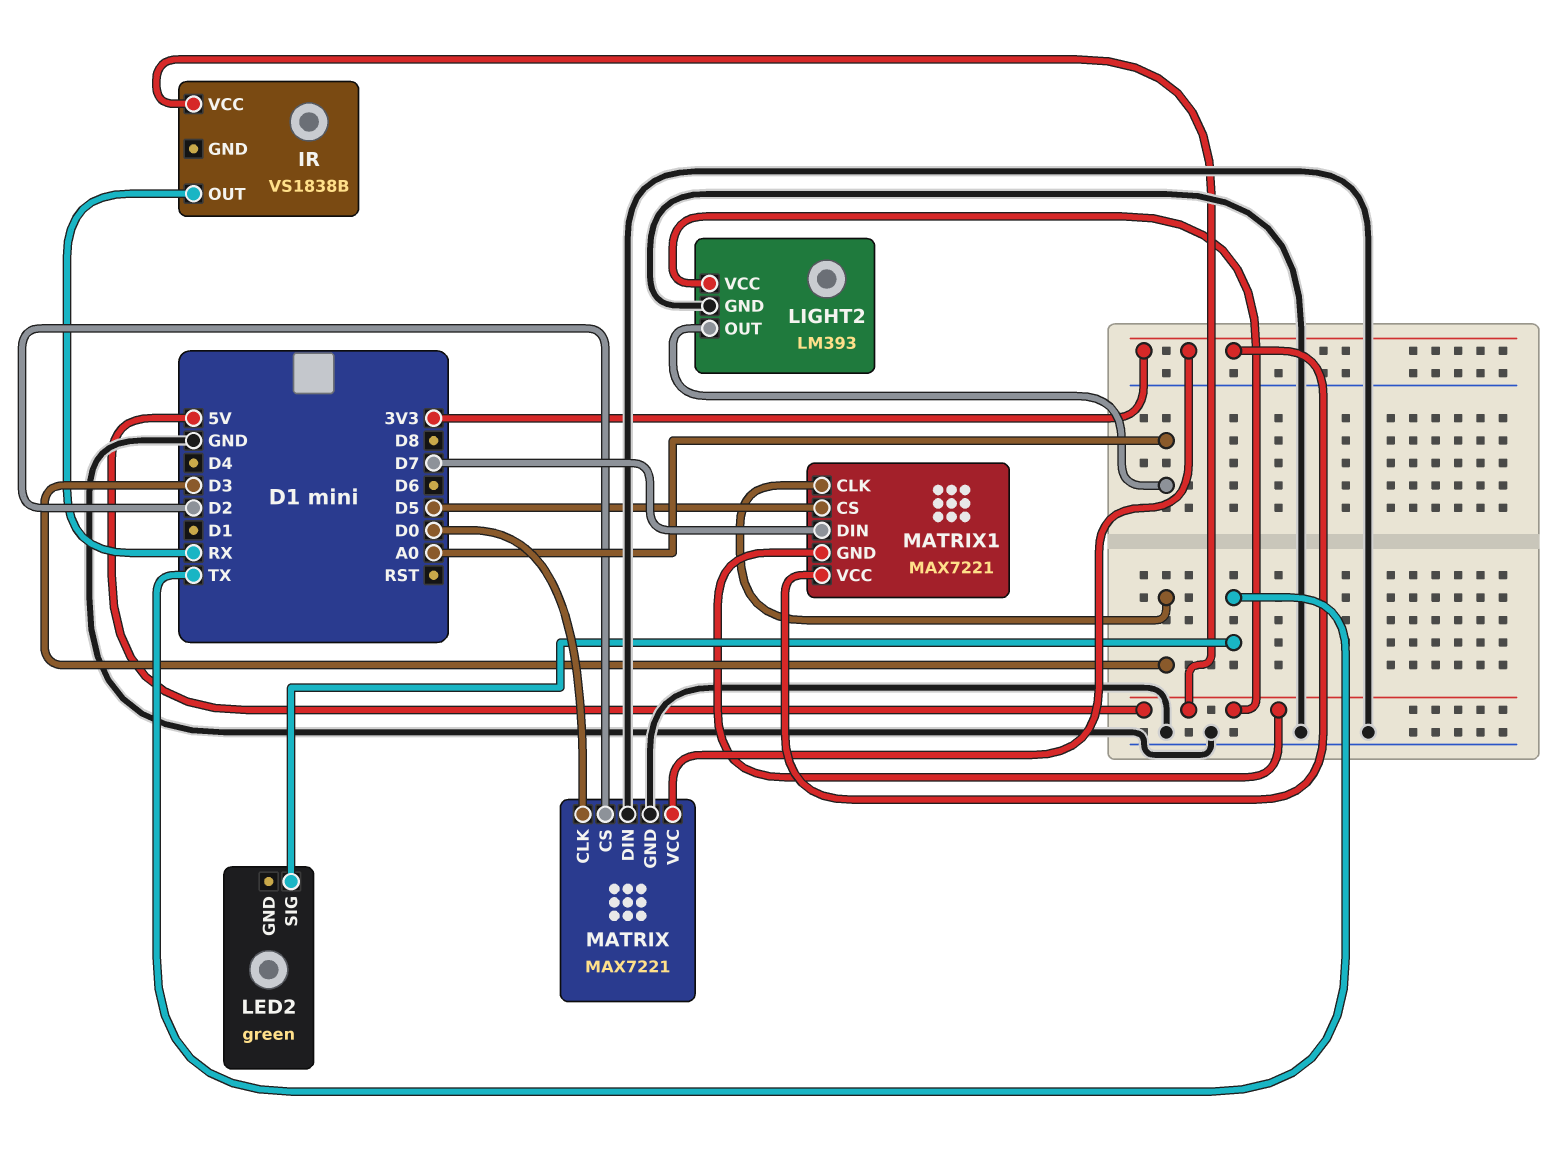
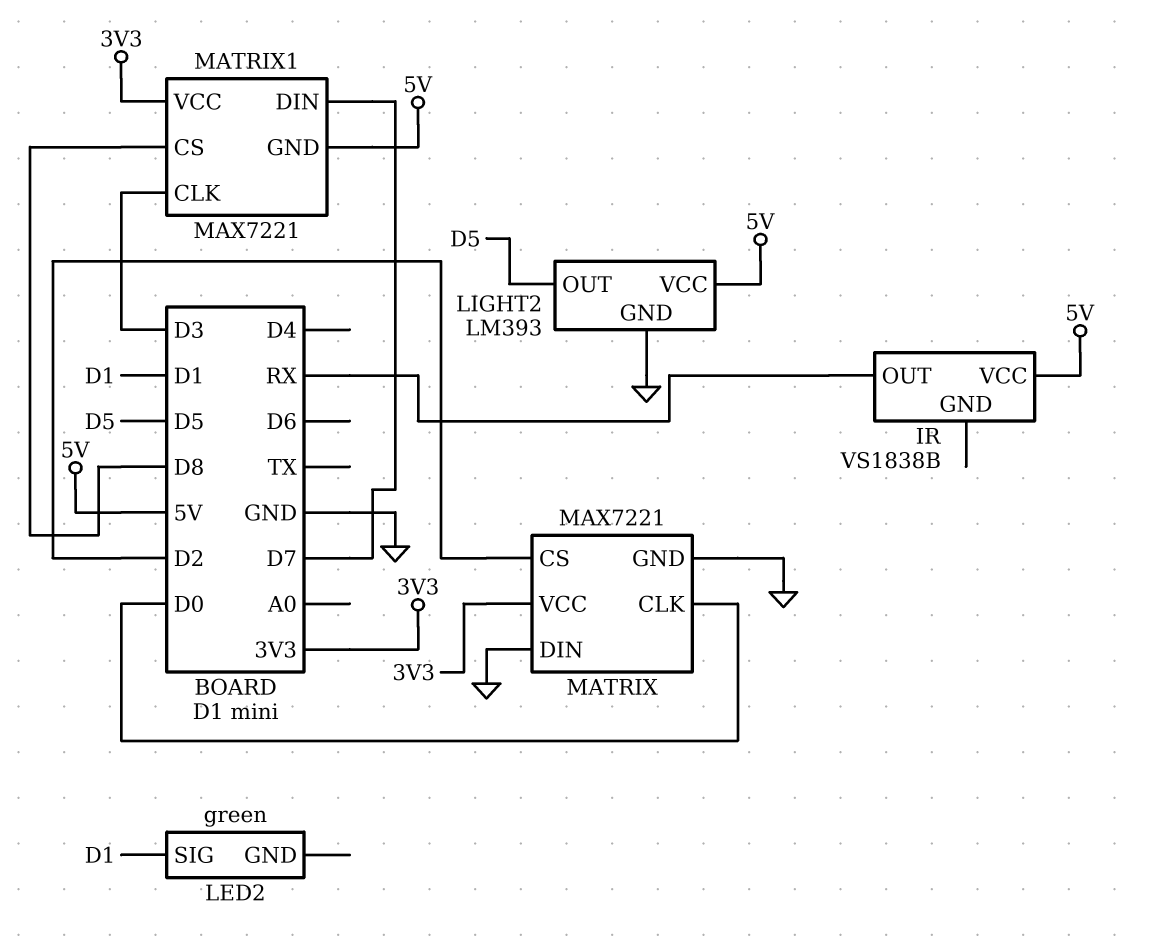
LED2 pin SIG: TX -> D1
LIGHT2 pin OUT: A0 -> D5
MATRIX1 pin CS: D5 -> D8

